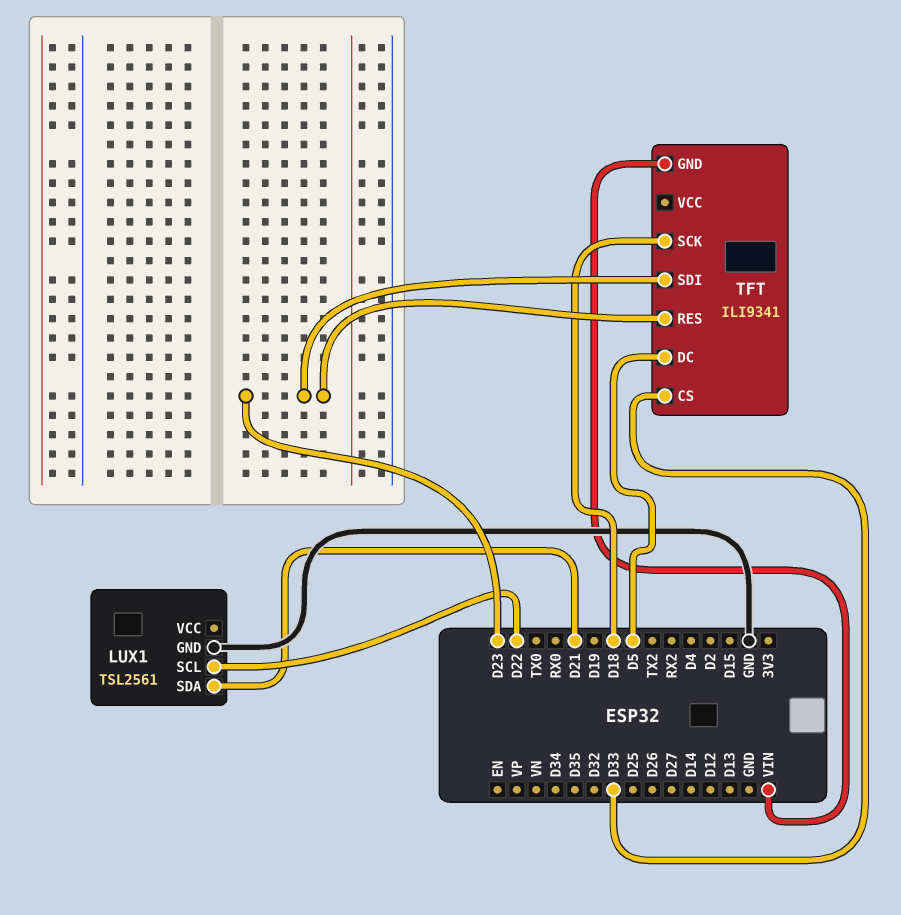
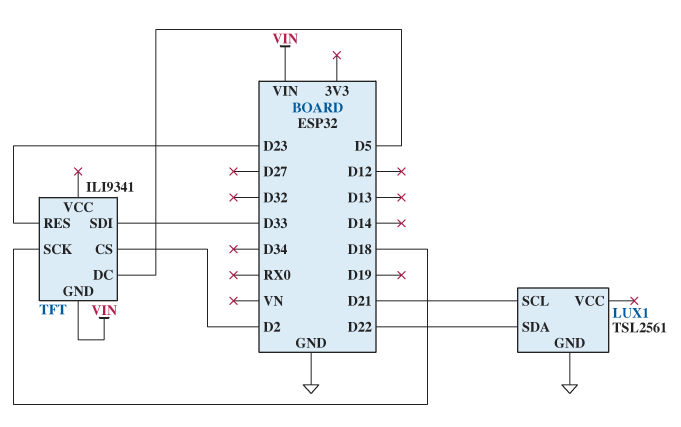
LUX1 pin SCL: D22 -> D21
LUX1 pin SDA: D21 -> D22
TFT pin CS: D33 -> D2
TFT pin SDI: D23 -> D33

